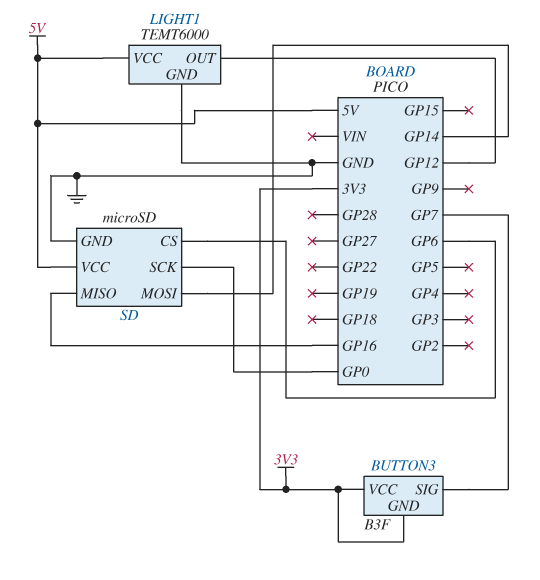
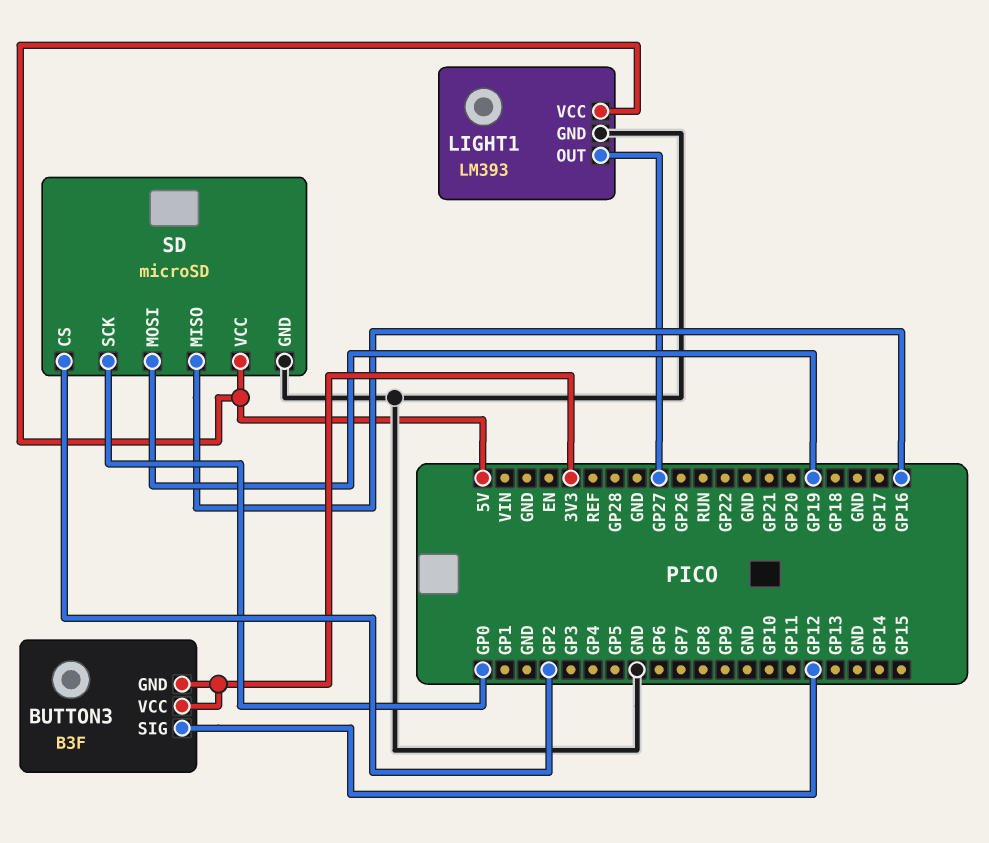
BUTTON3 pin SIG: GP7 -> GP12
LIGHT1: TEMT6000 -> LM393
LIGHT1 pin OUT: GP12 -> GP27
SD pin CS: GP6 -> GP2
SD pin MOSI: GP14 -> GP19

